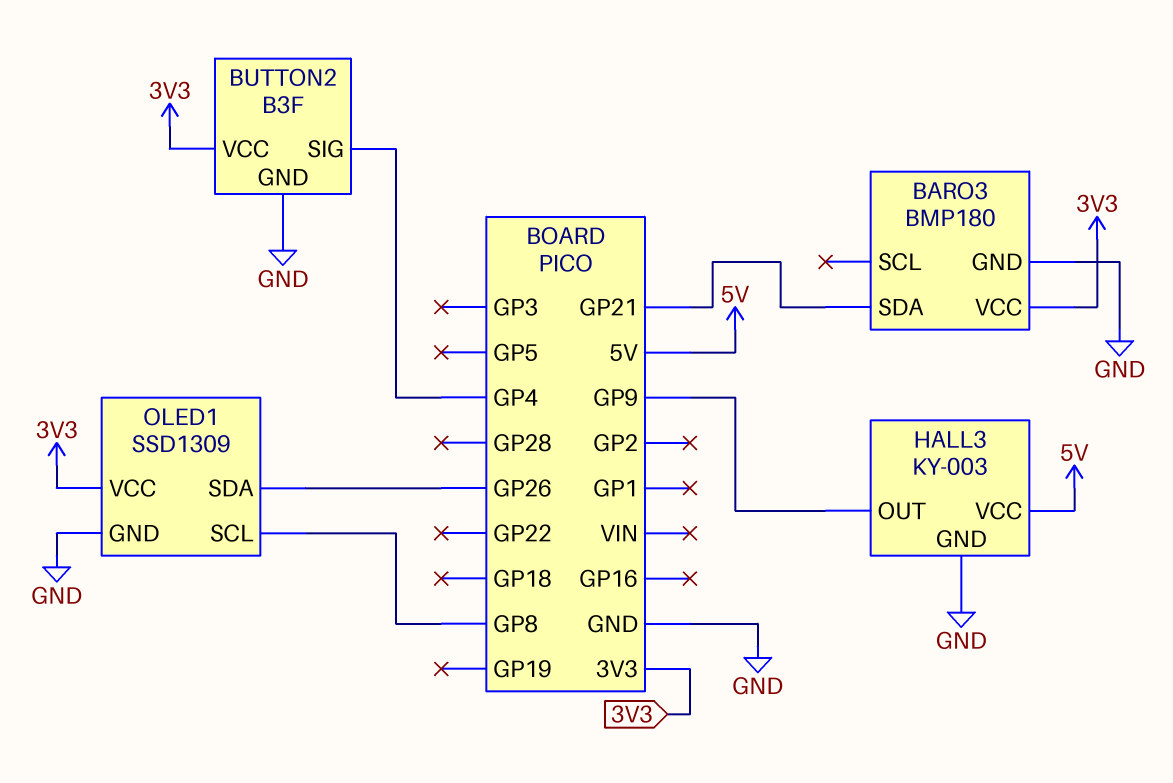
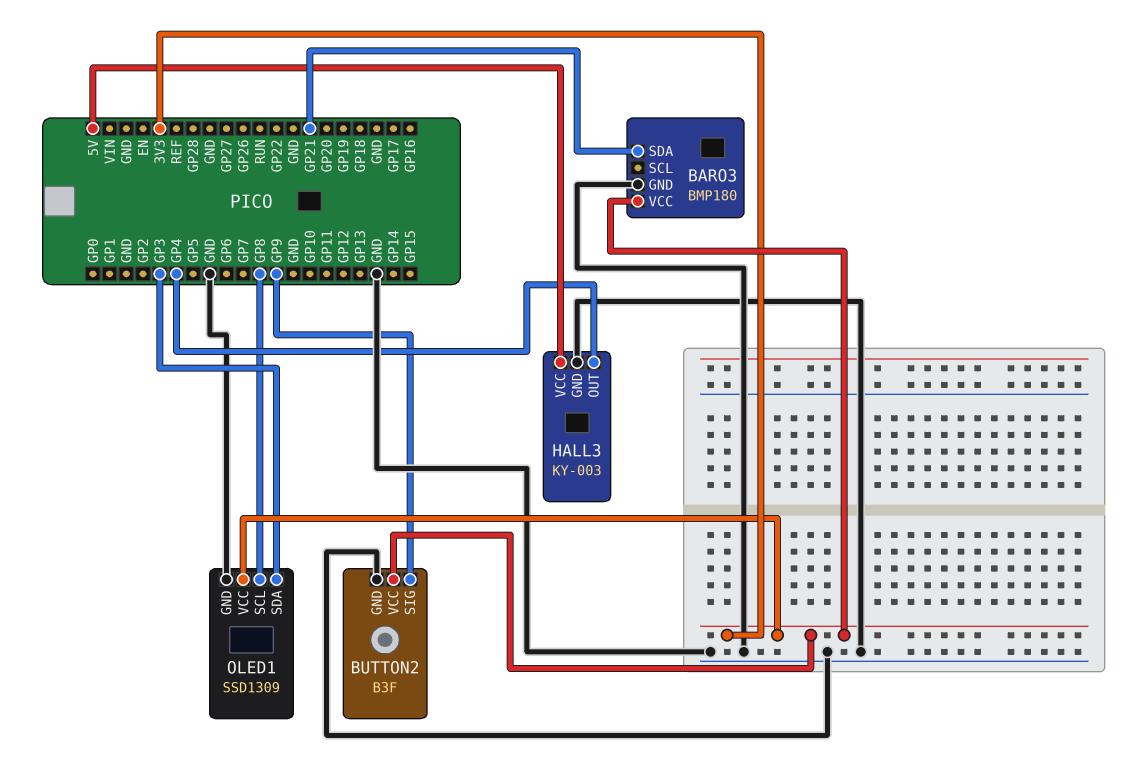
BUTTON2 pin SIG: GP4 -> GP9
HALL3 pin OUT: GP9 -> GP4
OLED1 pin SDA: GP26 -> GP3

